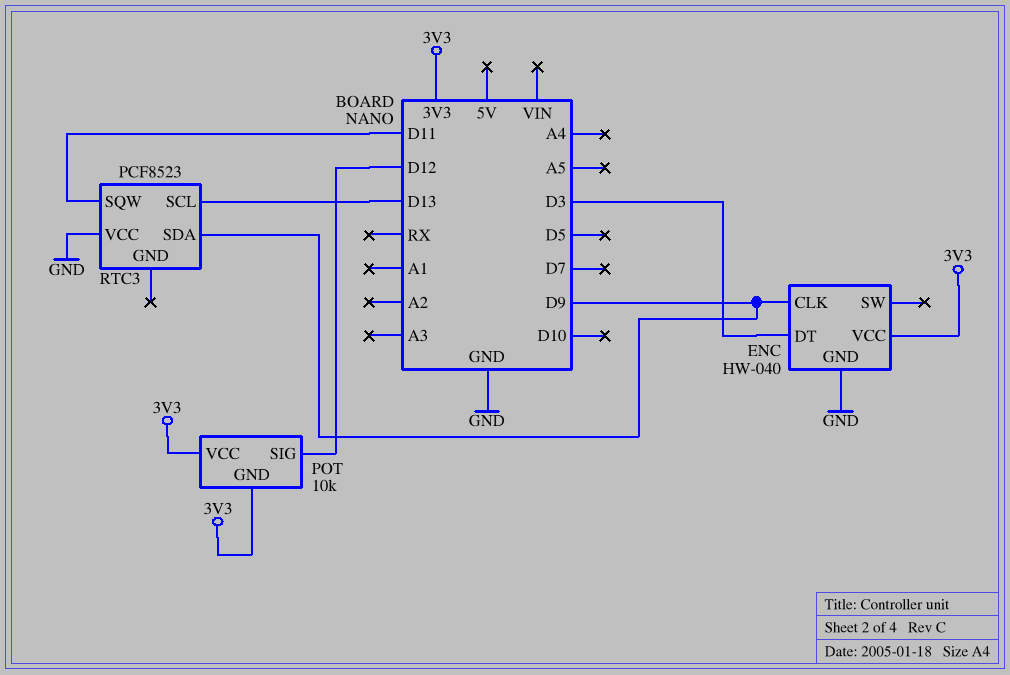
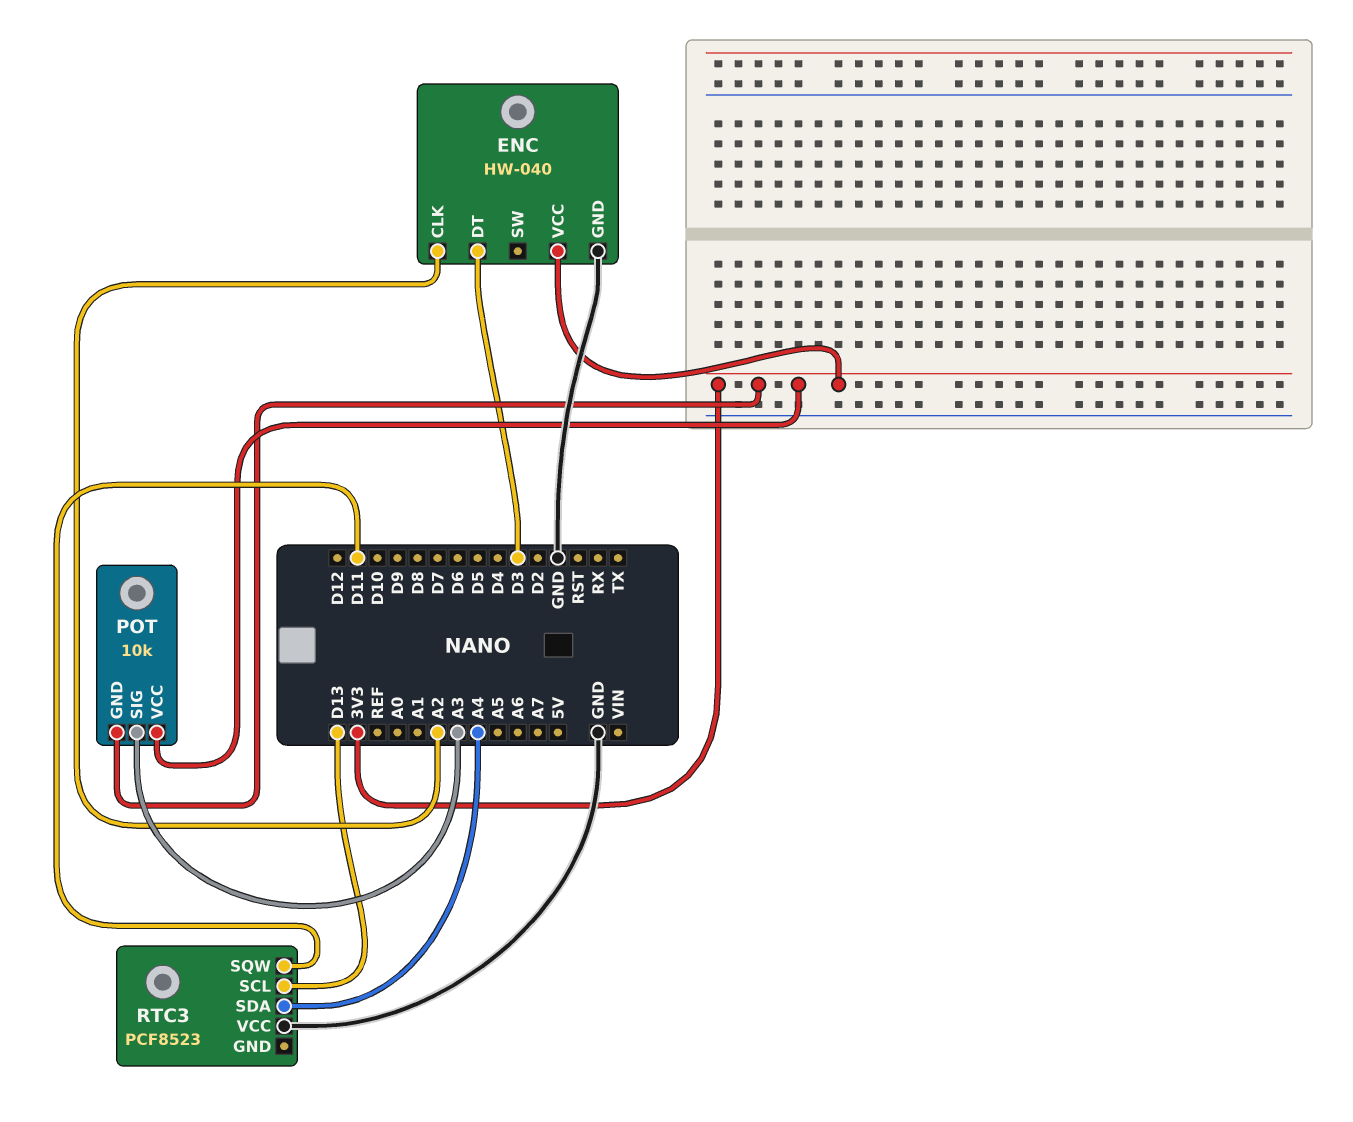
ENC pin CLK: D9 -> A2
POT pin SIG: D12 -> A3
RTC3 pin SDA: D9 -> A4

